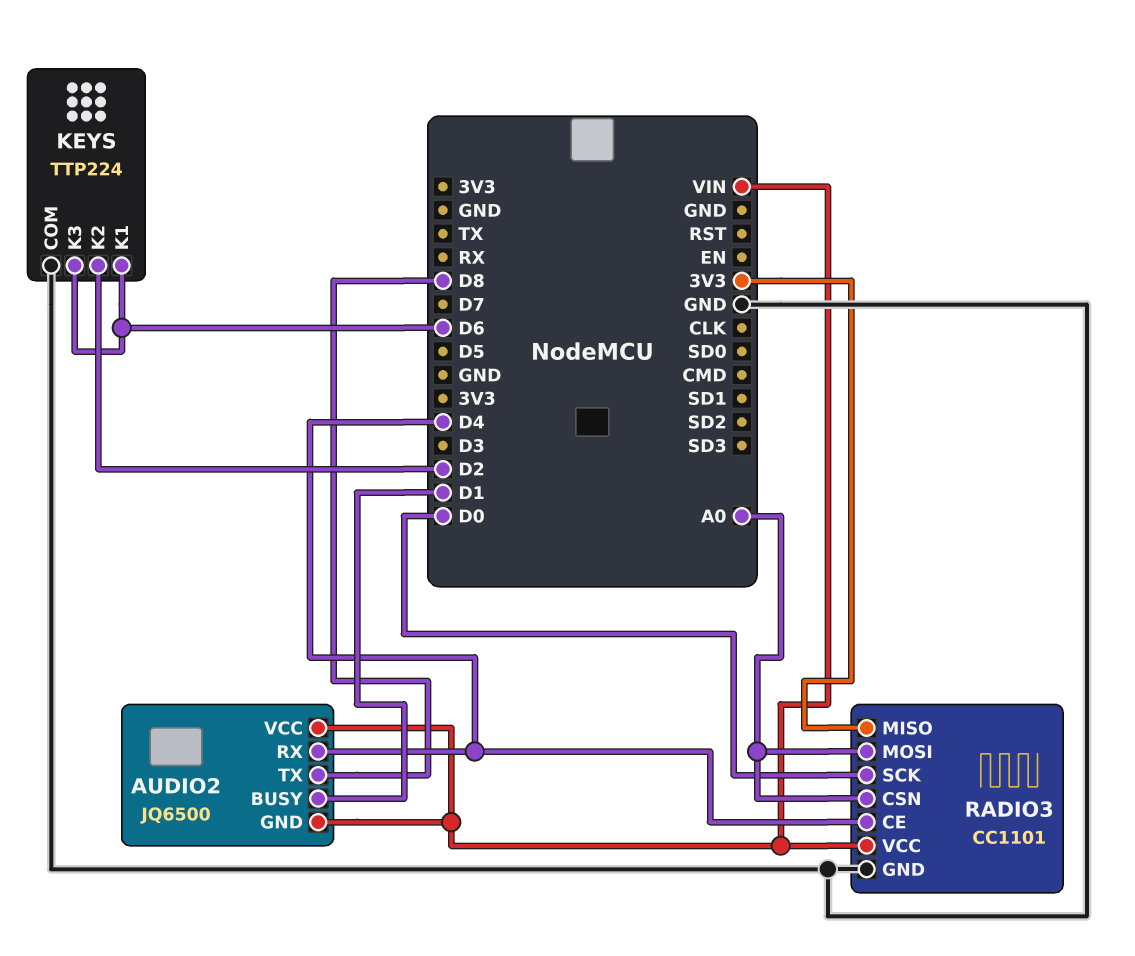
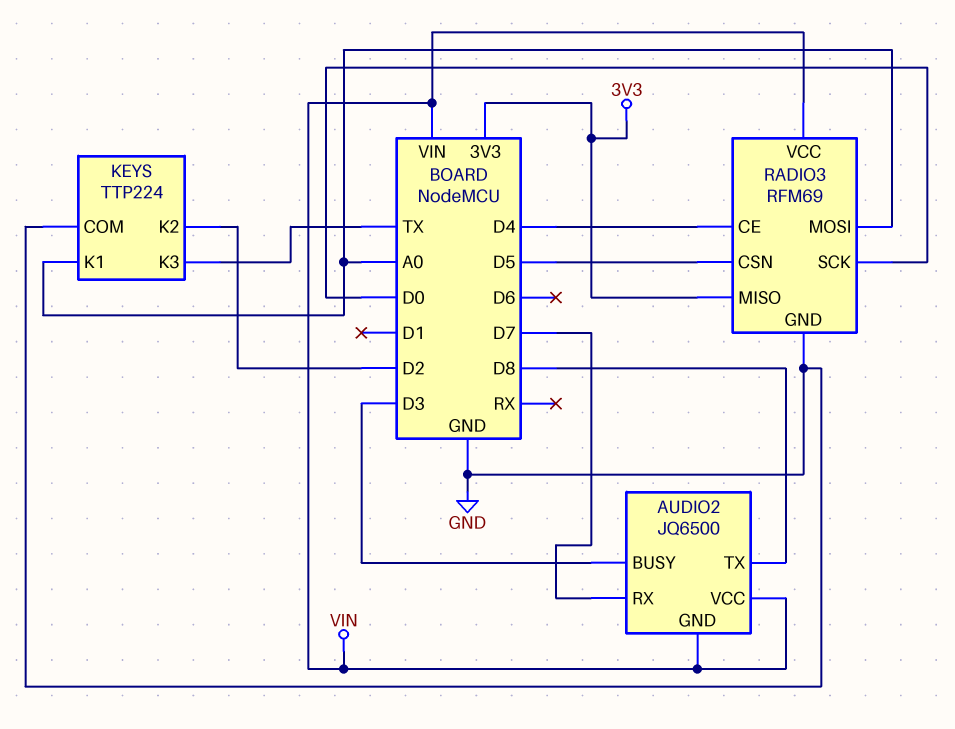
AUDIO2 pin BUSY: D1 -> D3
AUDIO2 pin RX: D4 -> D7
KEYS pin K1: D6 -> A0
KEYS pin K3: D6 -> TX
RADIO3: CC1101 -> RFM69
RADIO3 pin CSN: A0 -> D5

